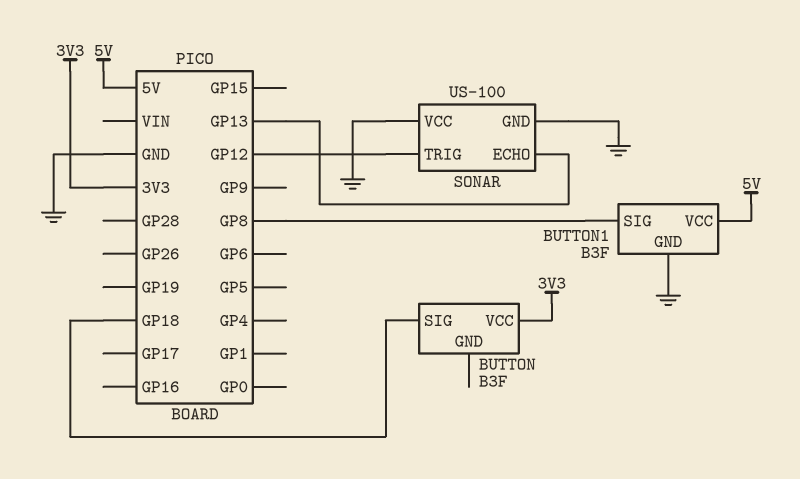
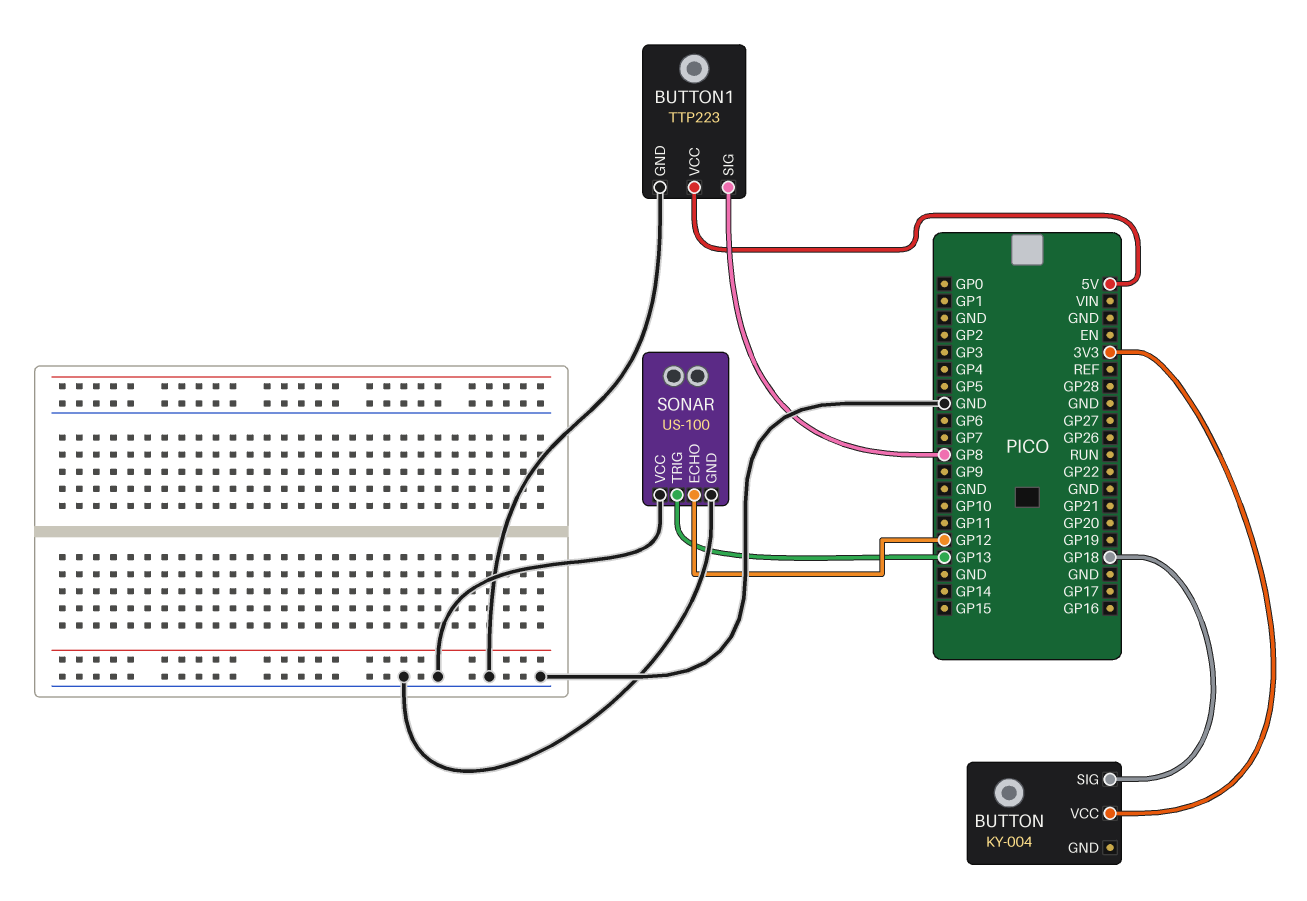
BUTTON: B3F -> KY-004
BUTTON1: B3F -> TTP223
SONAR pin ECHO: GP13 -> GP12
SONAR pin TRIG: GP12 -> GP13

